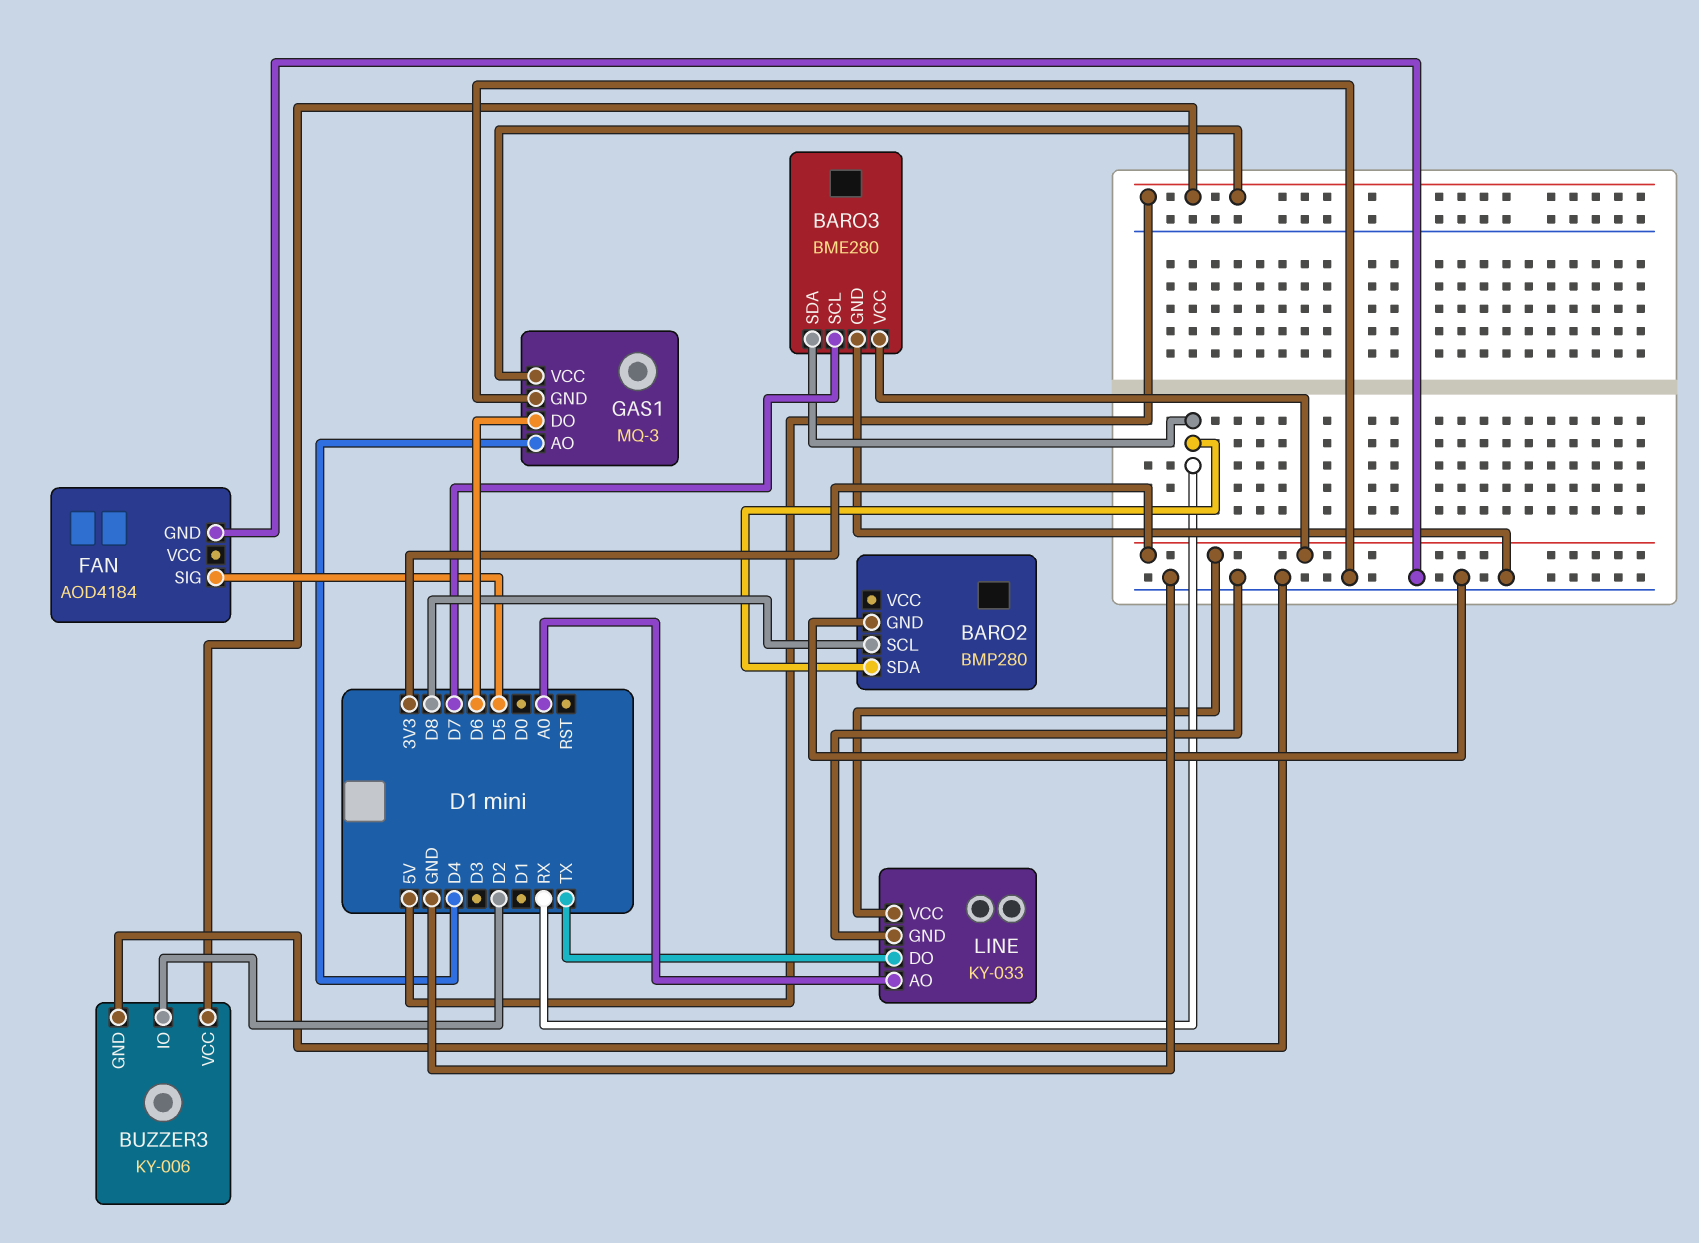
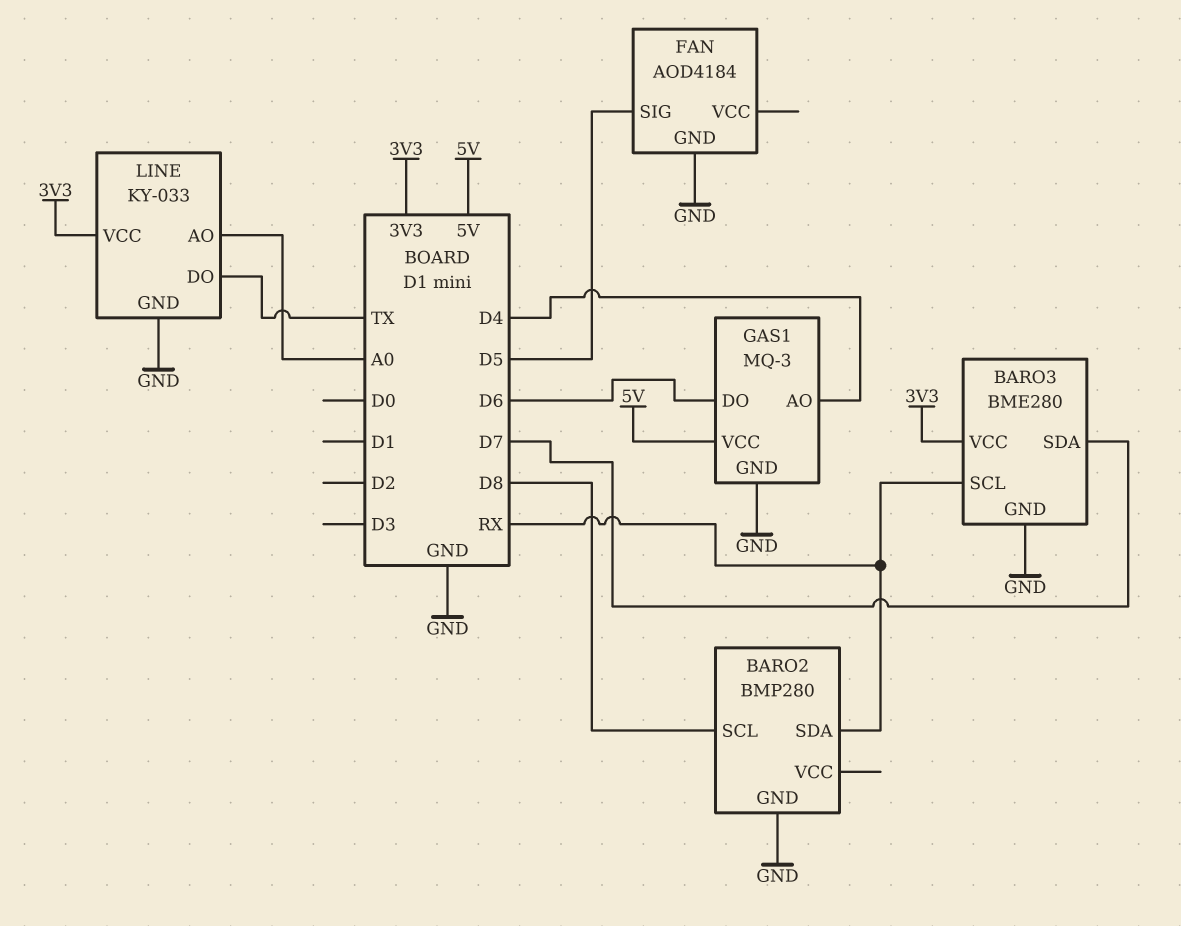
BARO3 pin SCL: D7 -> RX
BARO3 pin SDA: RX -> D7
BUZZER3: KY-006 -> none
BUZZER3 pin GND: GND -> none
BUZZER3 pin IO: D2 -> none
BUZZER3 pin VCC: 5V -> none

